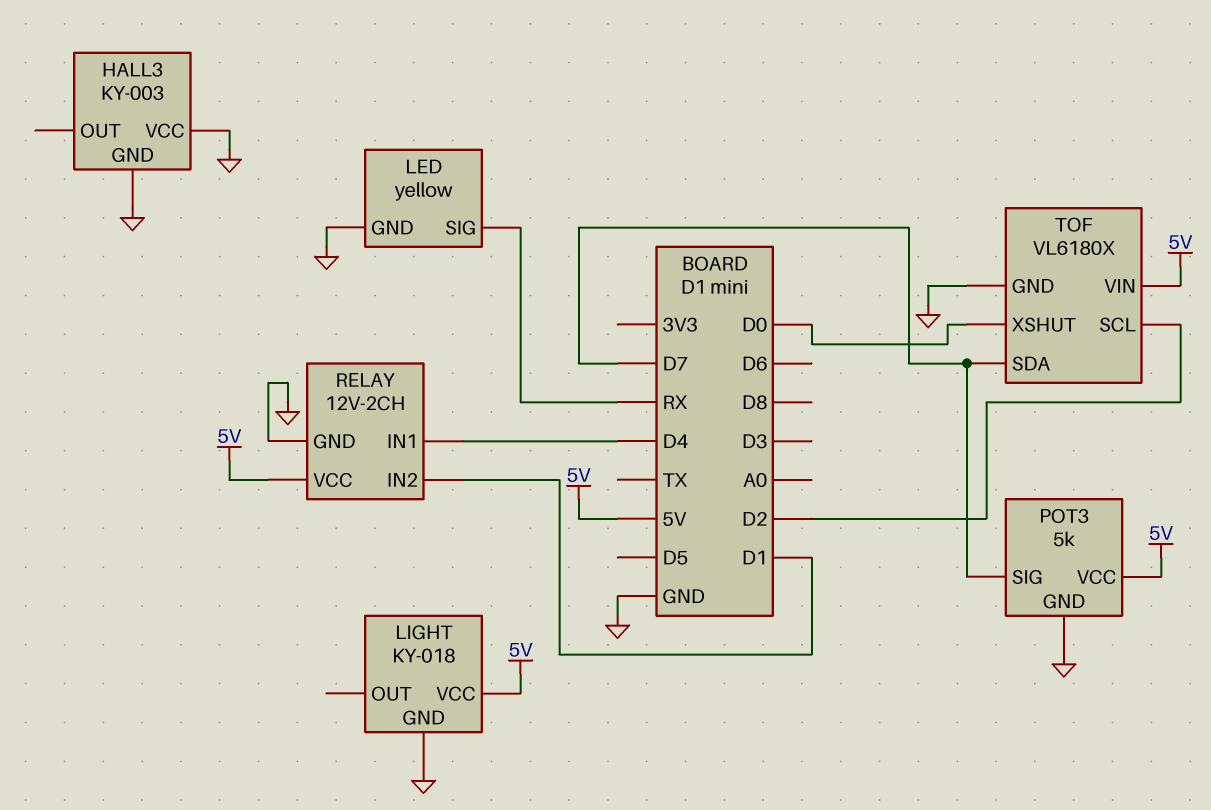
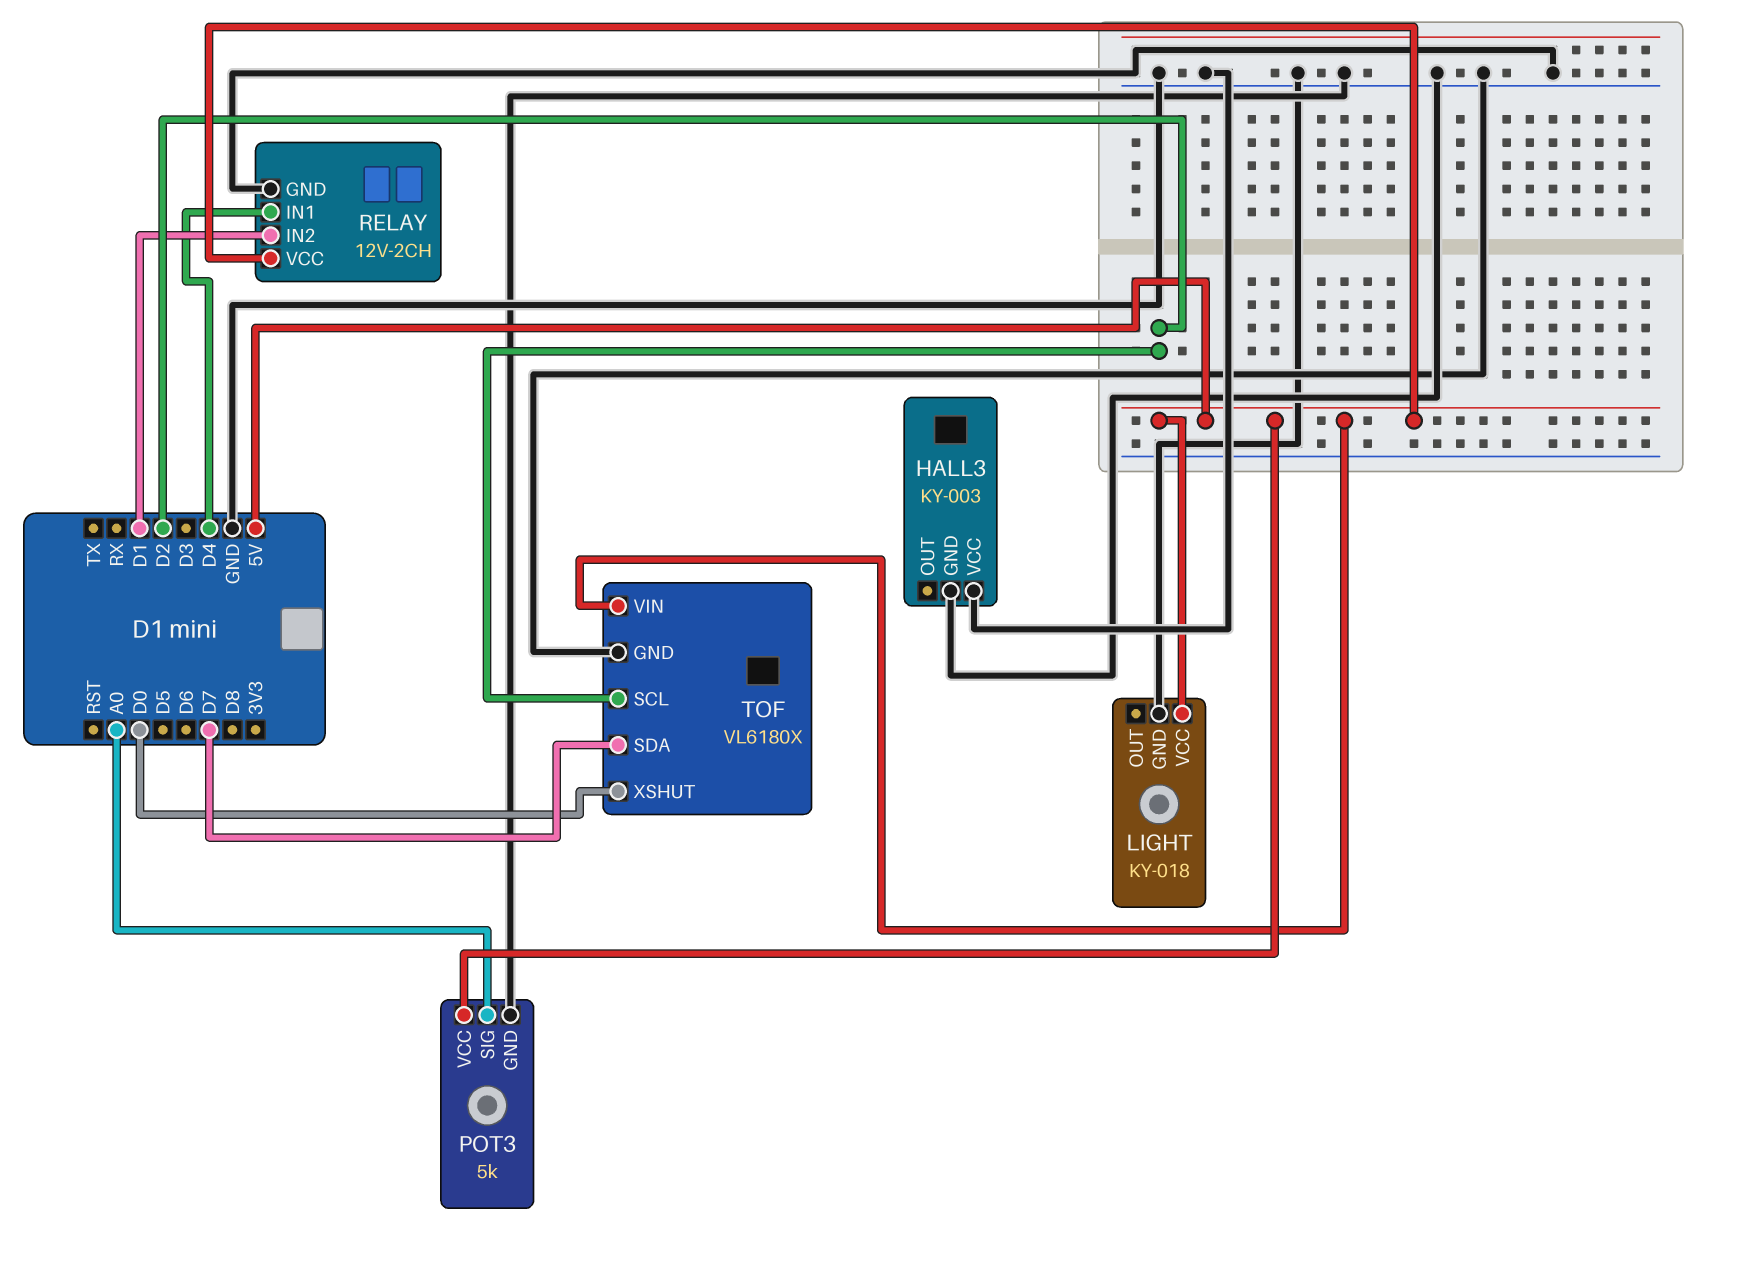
LED: yellow -> none
LED pin GND: GND -> none
LED pin SIG: RX -> none
POT3 pin SIG: D7 -> A0

